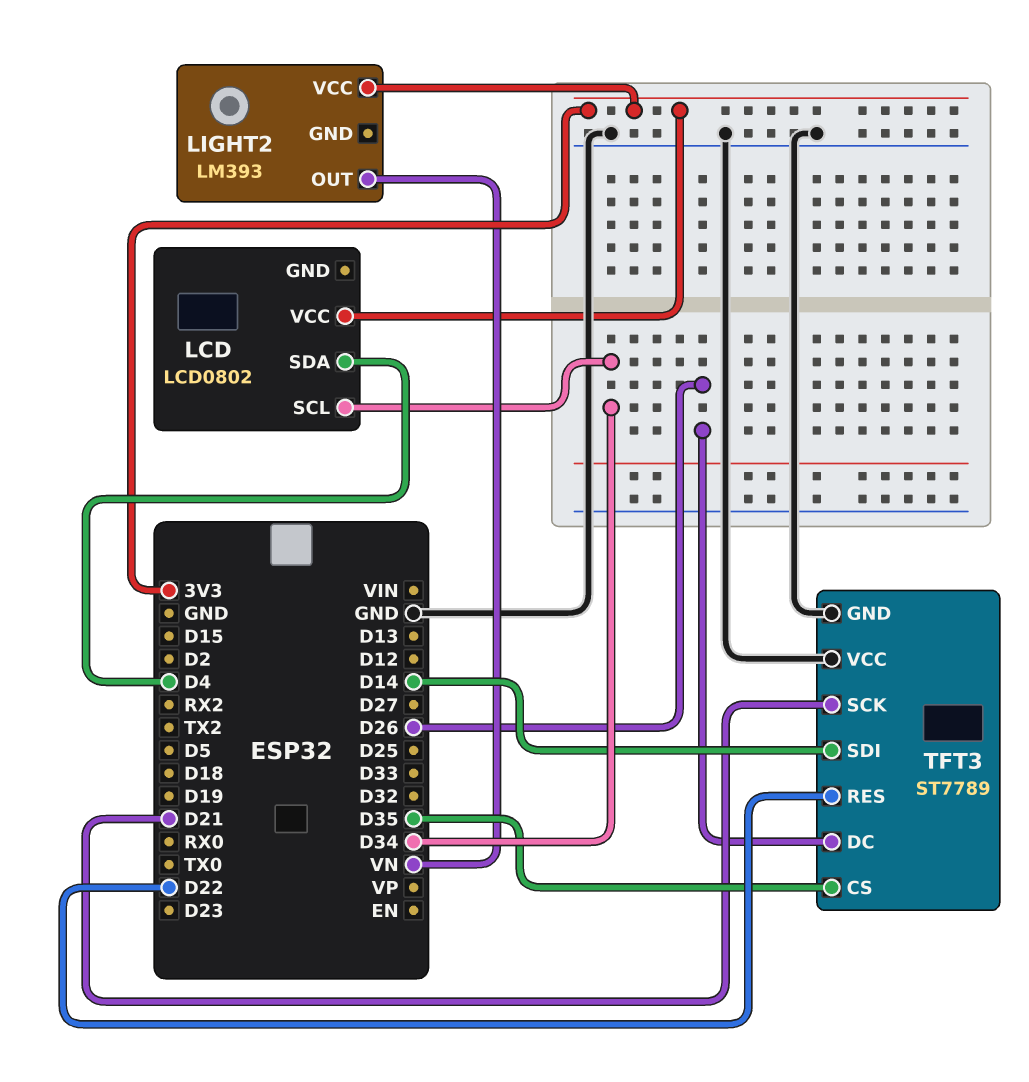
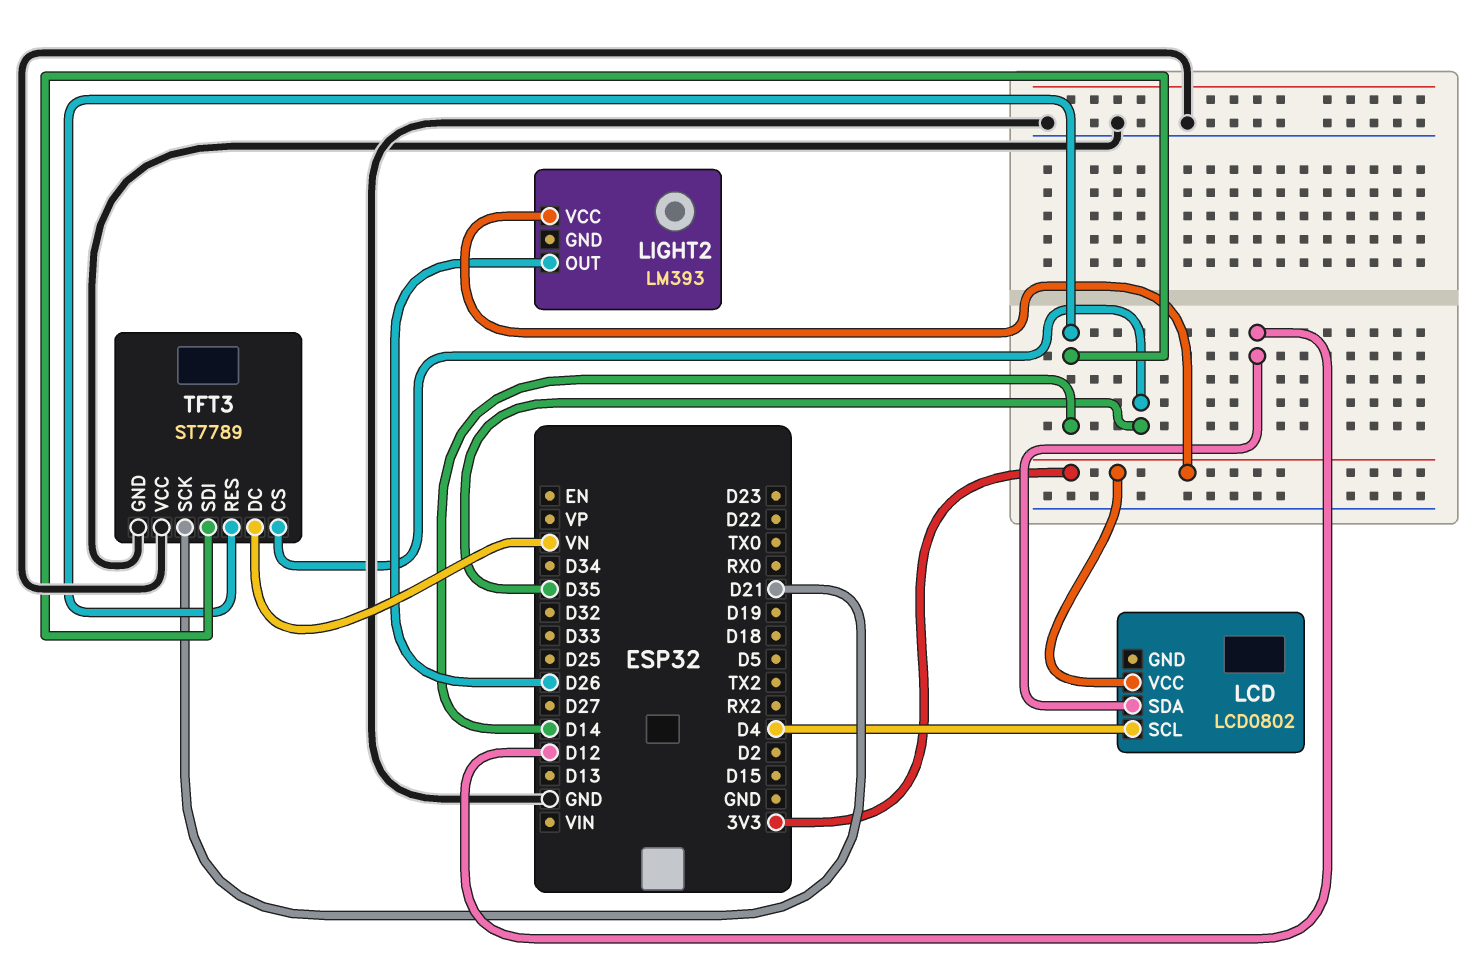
LCD pin SCL: D34 -> D4
LCD pin SDA: D4 -> D12
LIGHT2 pin OUT: VN -> D26
TFT3 pin DC: D26 -> VN
TFT3 pin RES: D22 -> D14

